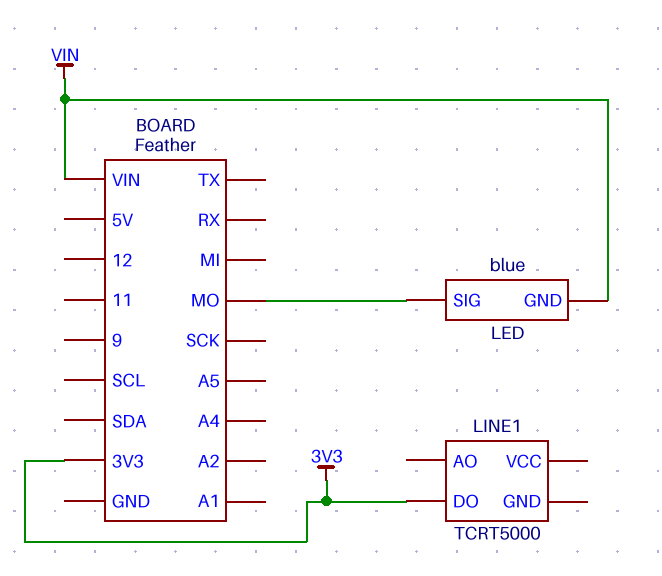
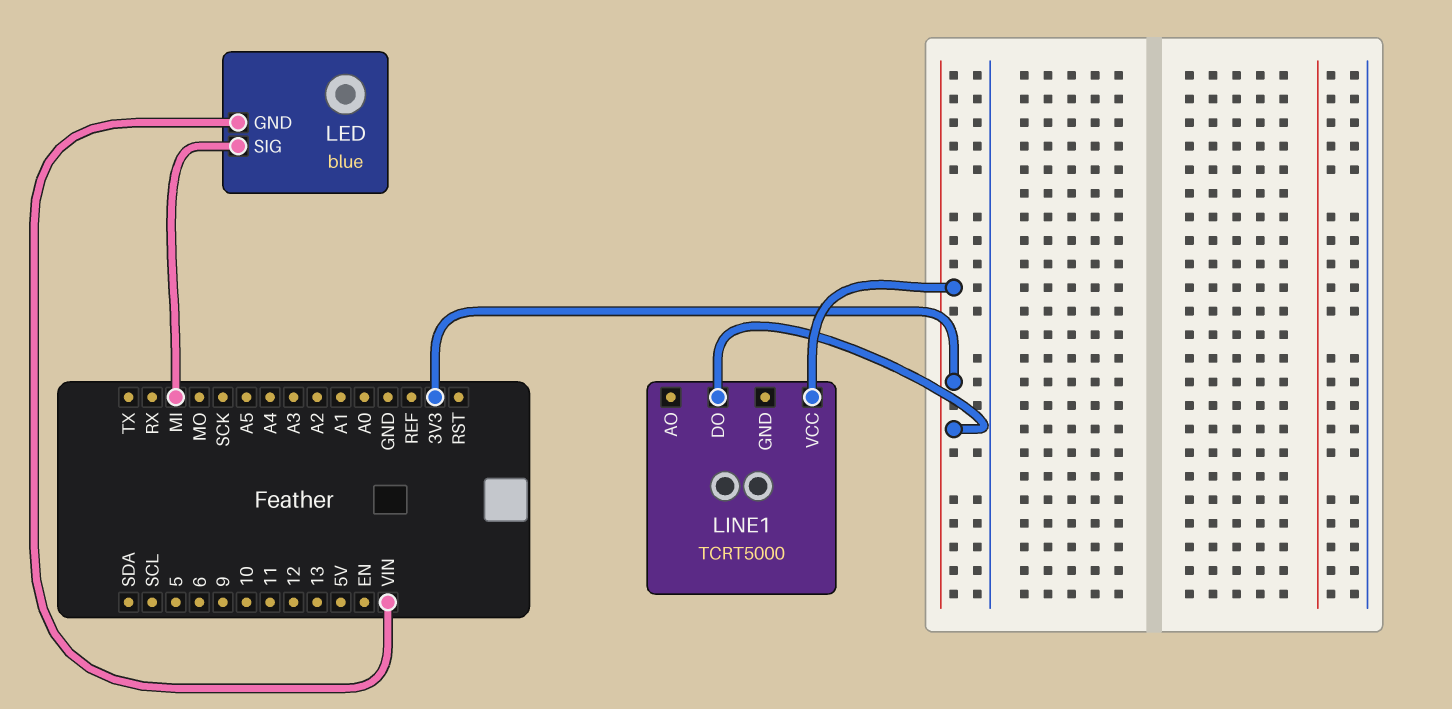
LED pin SIG: MO -> MI
LINE1 pin VCC: none -> 3V3

